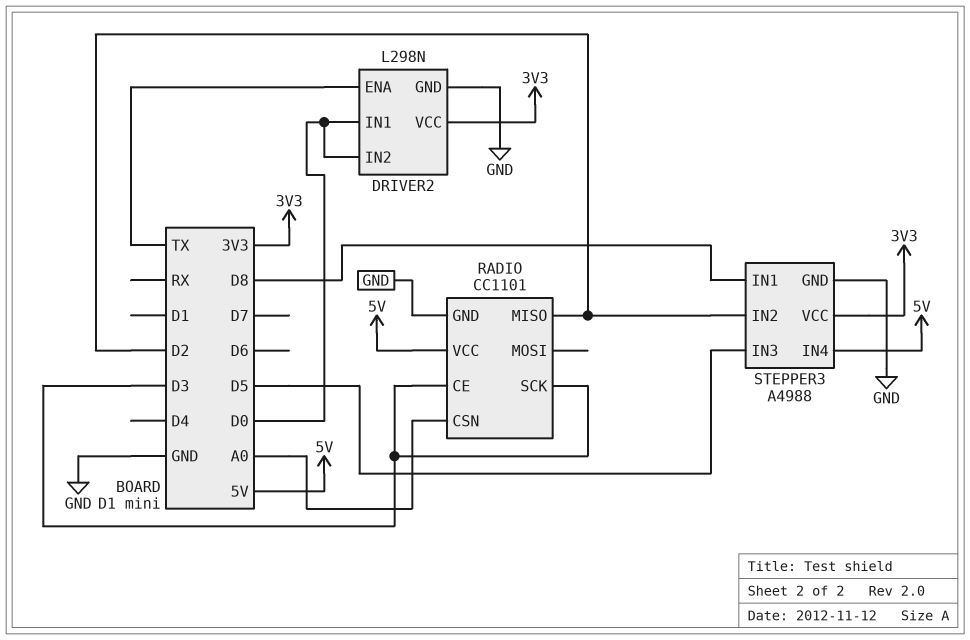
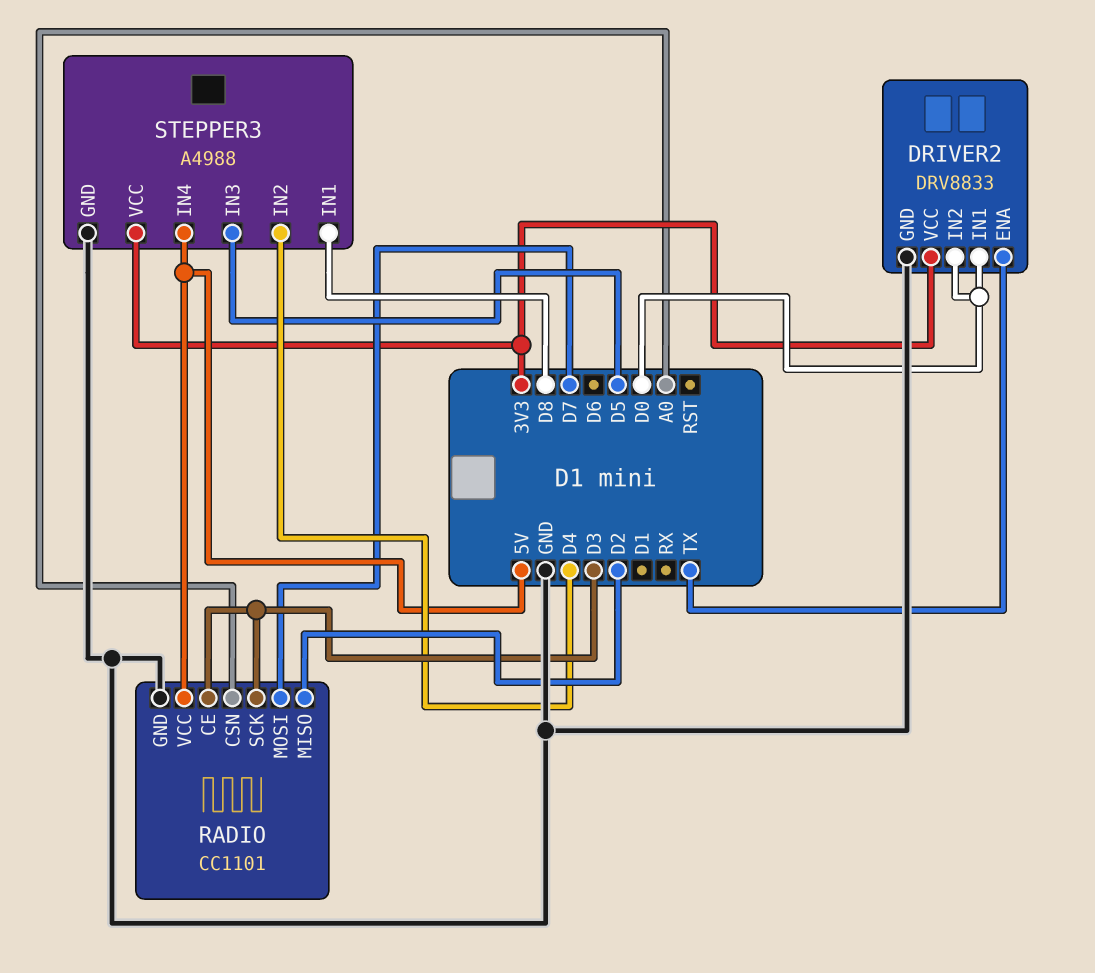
DRIVER2: L298N -> DRV8833
RADIO pin MOSI: none -> D7
STEPPER3 pin IN2: D2 -> D4

